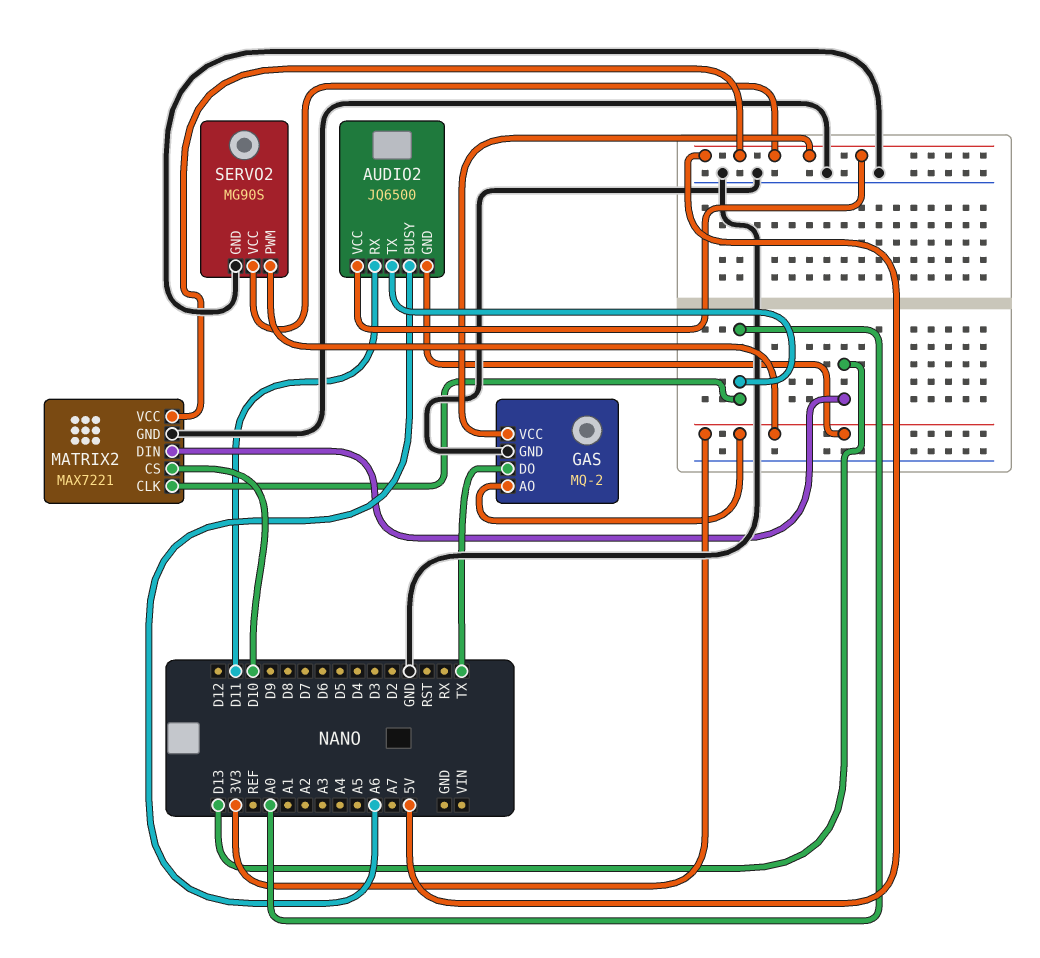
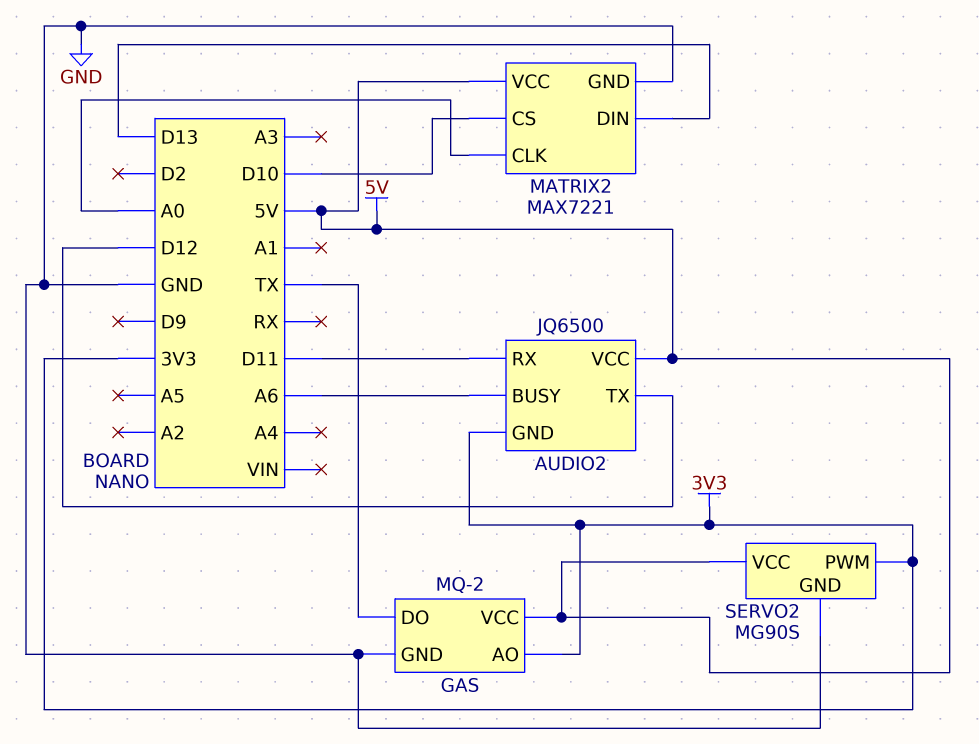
AUDIO2 pin TX: A0 -> D12

